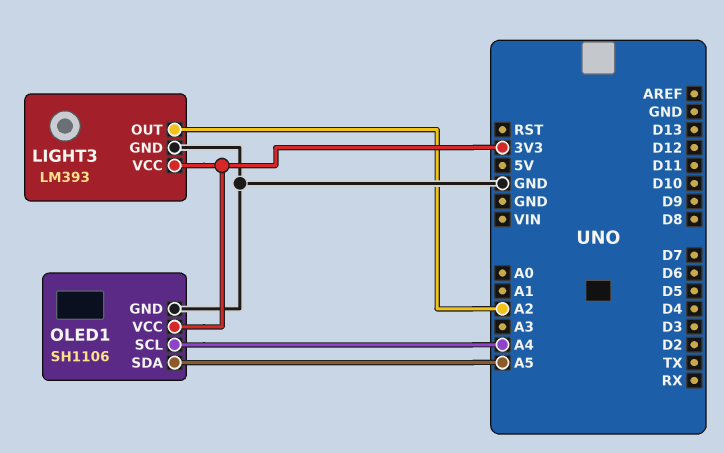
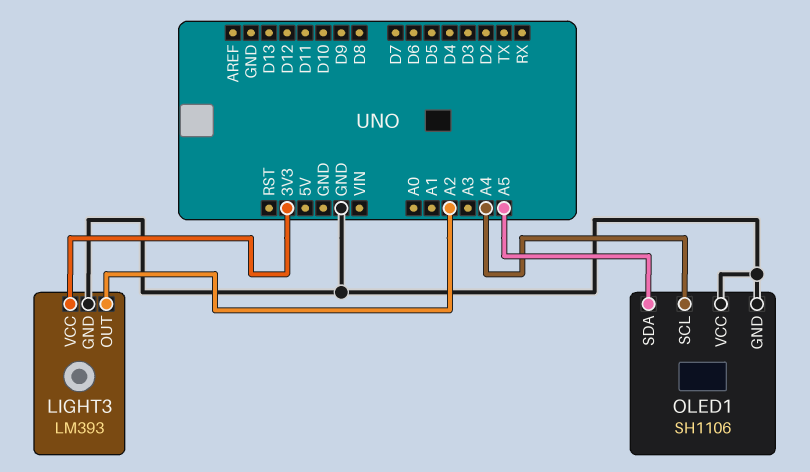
OLED1 pin VCC: 3V3 -> GND

